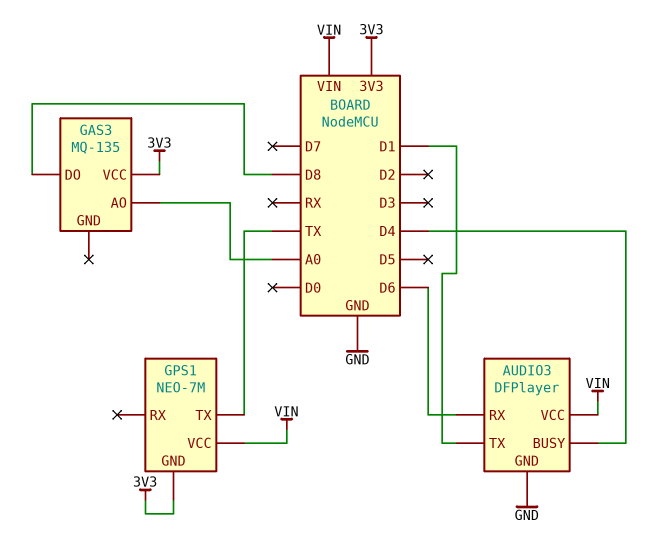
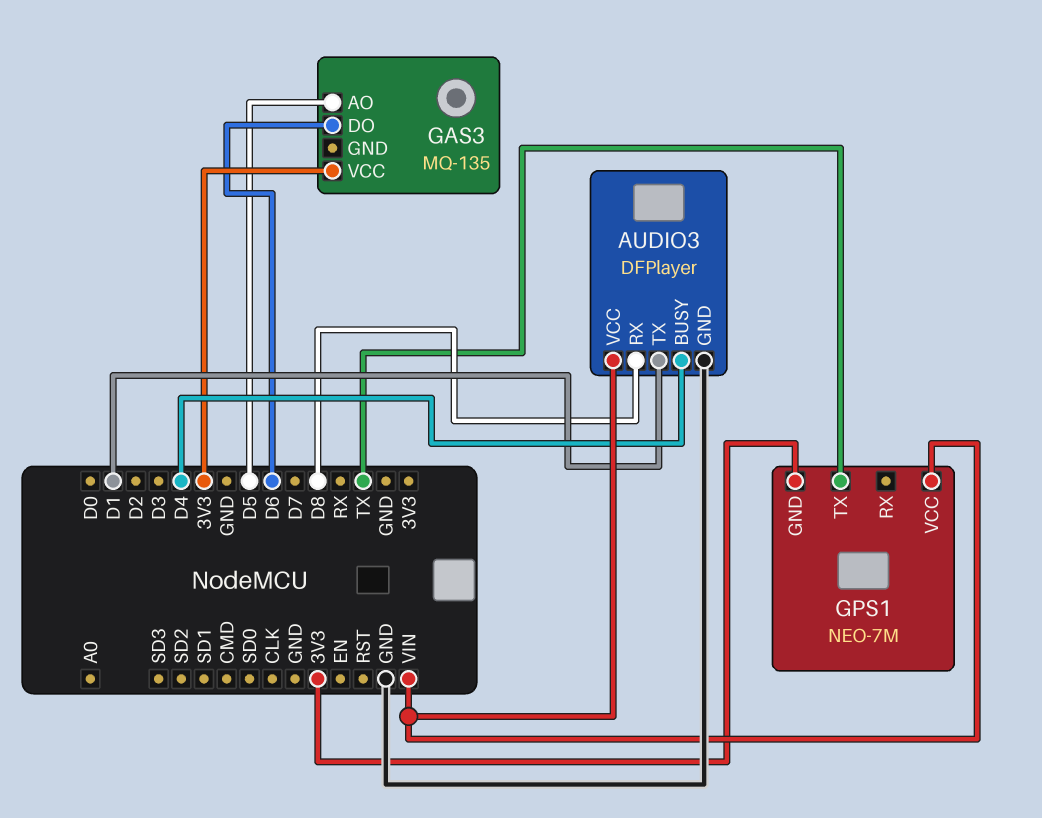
AUDIO3 pin RX: D6 -> D8
GAS3 pin AO: A0 -> D5
GAS3 pin DO: D8 -> D6

